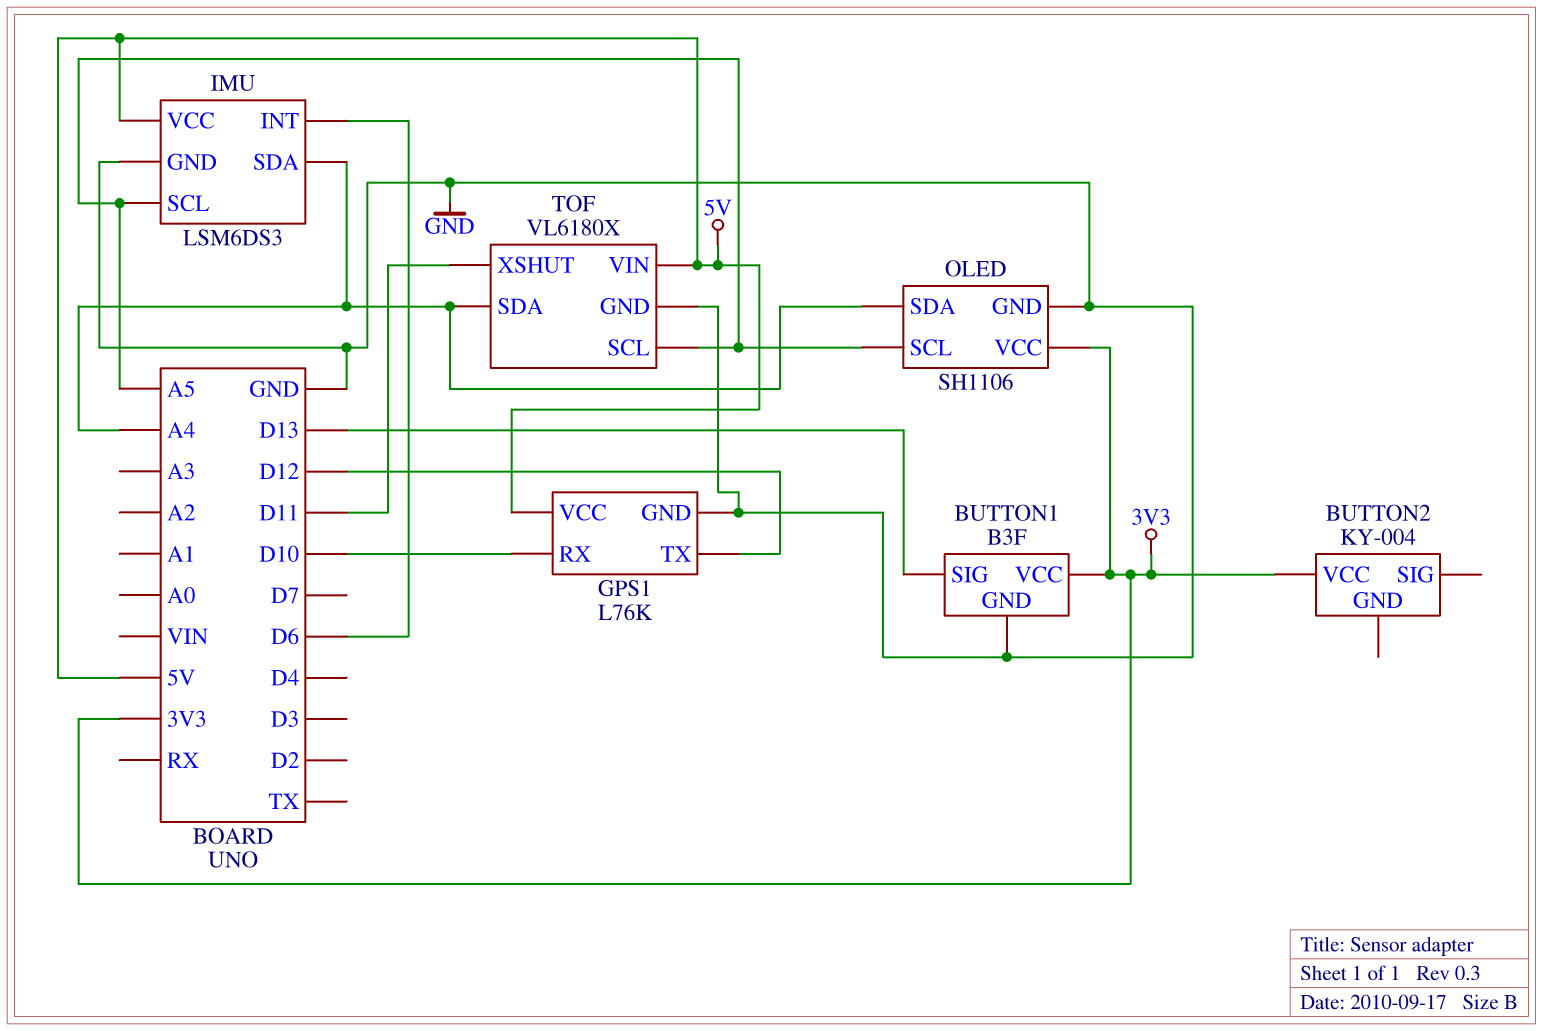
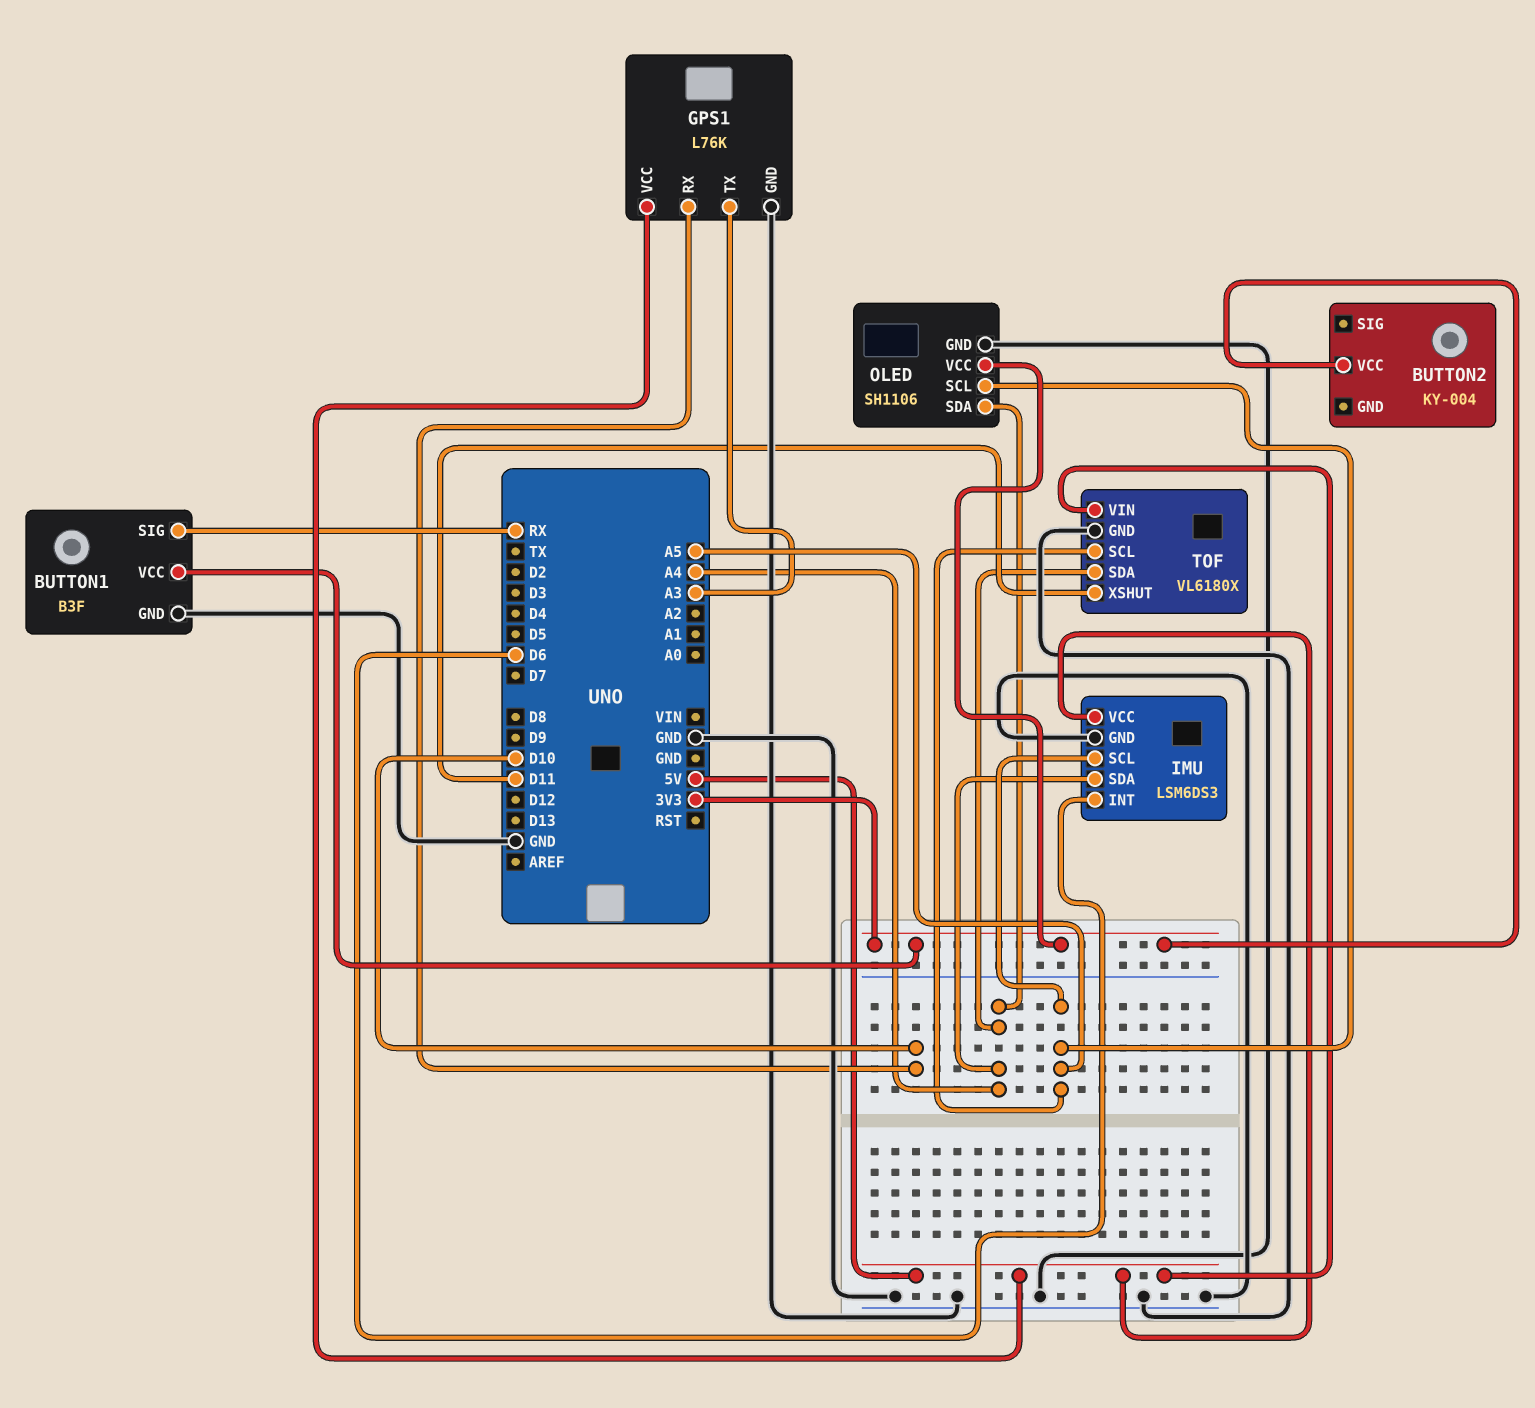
BUTTON1 pin SIG: D13 -> RX
GPS1 pin TX: D12 -> A3

